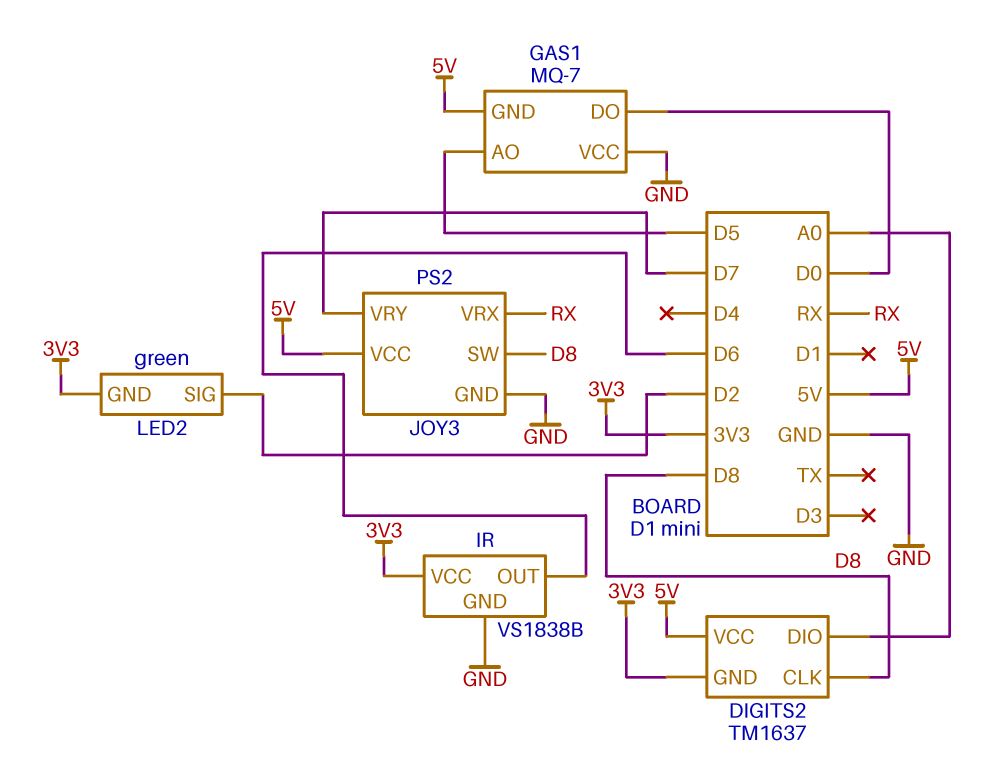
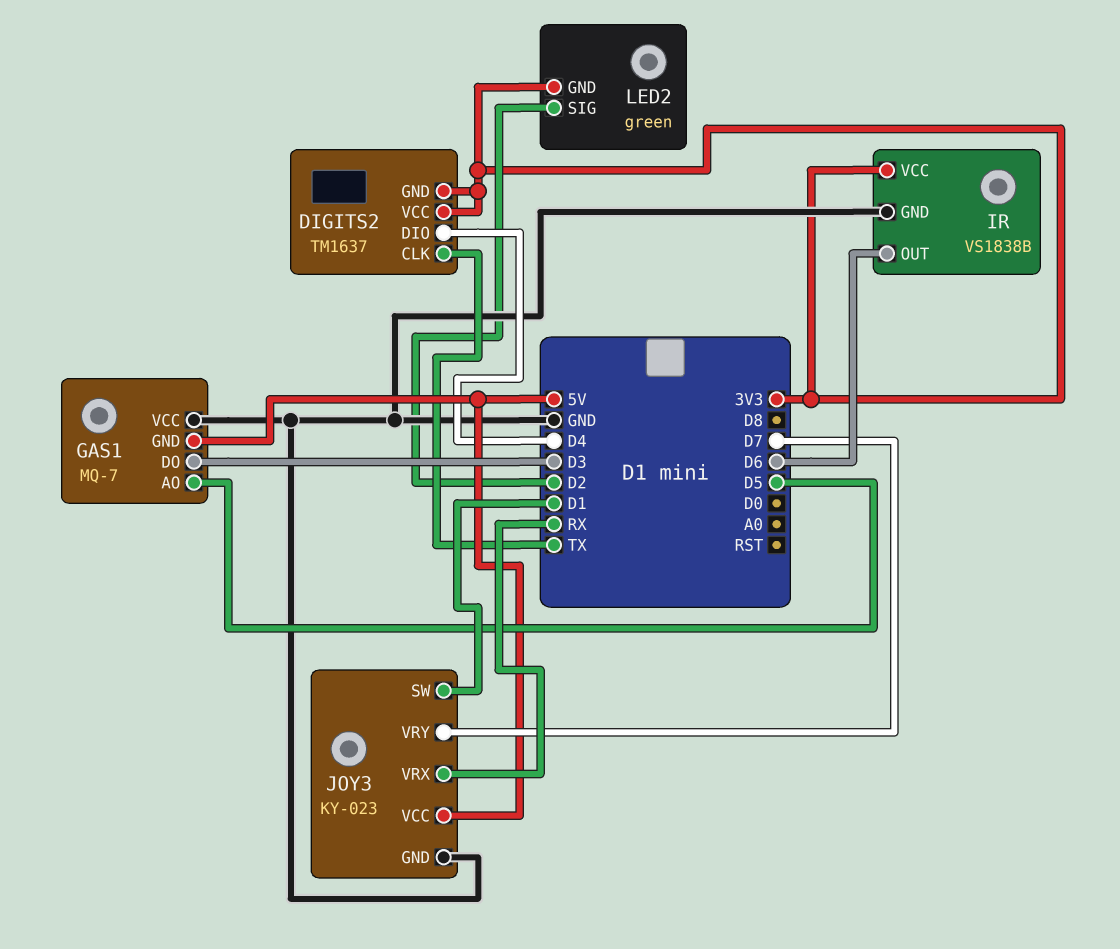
DIGITS2 pin CLK: D8 -> TX
DIGITS2 pin DIO: A0 -> D4
DIGITS2 pin VCC: 5V -> 3V3
GAS1 pin DO: D0 -> D3
JOY3: PS2 -> KY-023
JOY3 pin SW: D8 -> D1

